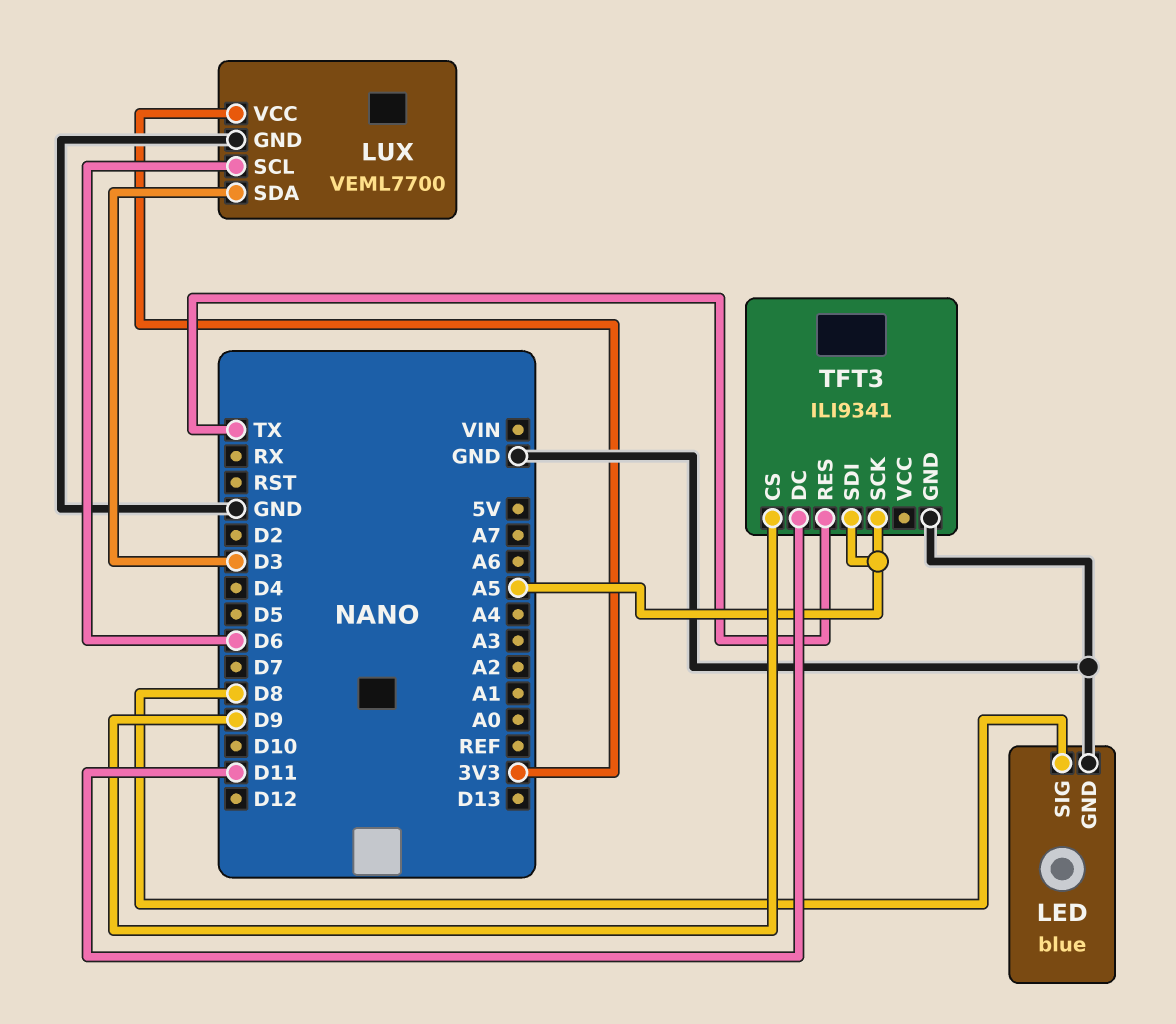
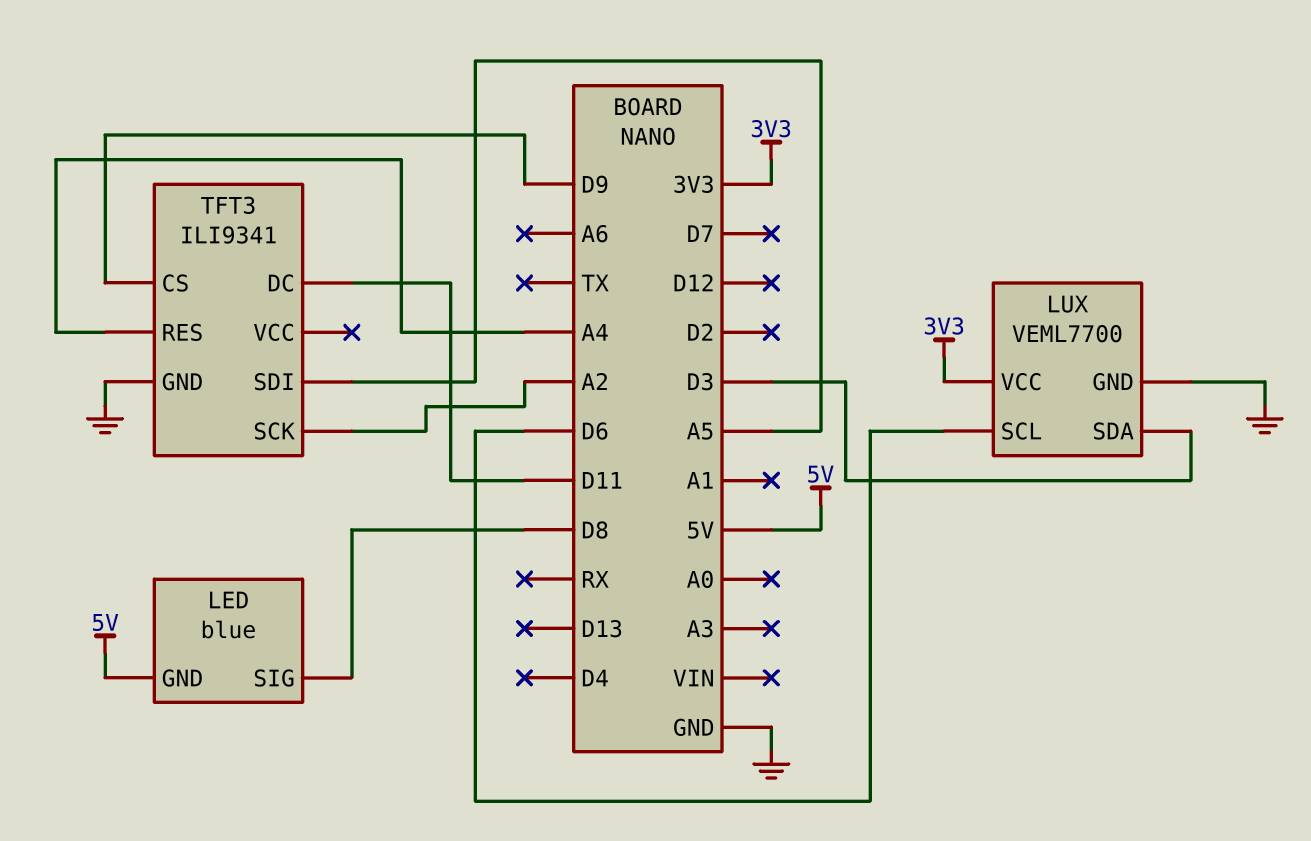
LED pin GND: GND -> 5V
TFT3 pin RES: TX -> A4
TFT3 pin SCK: A5 -> A2

